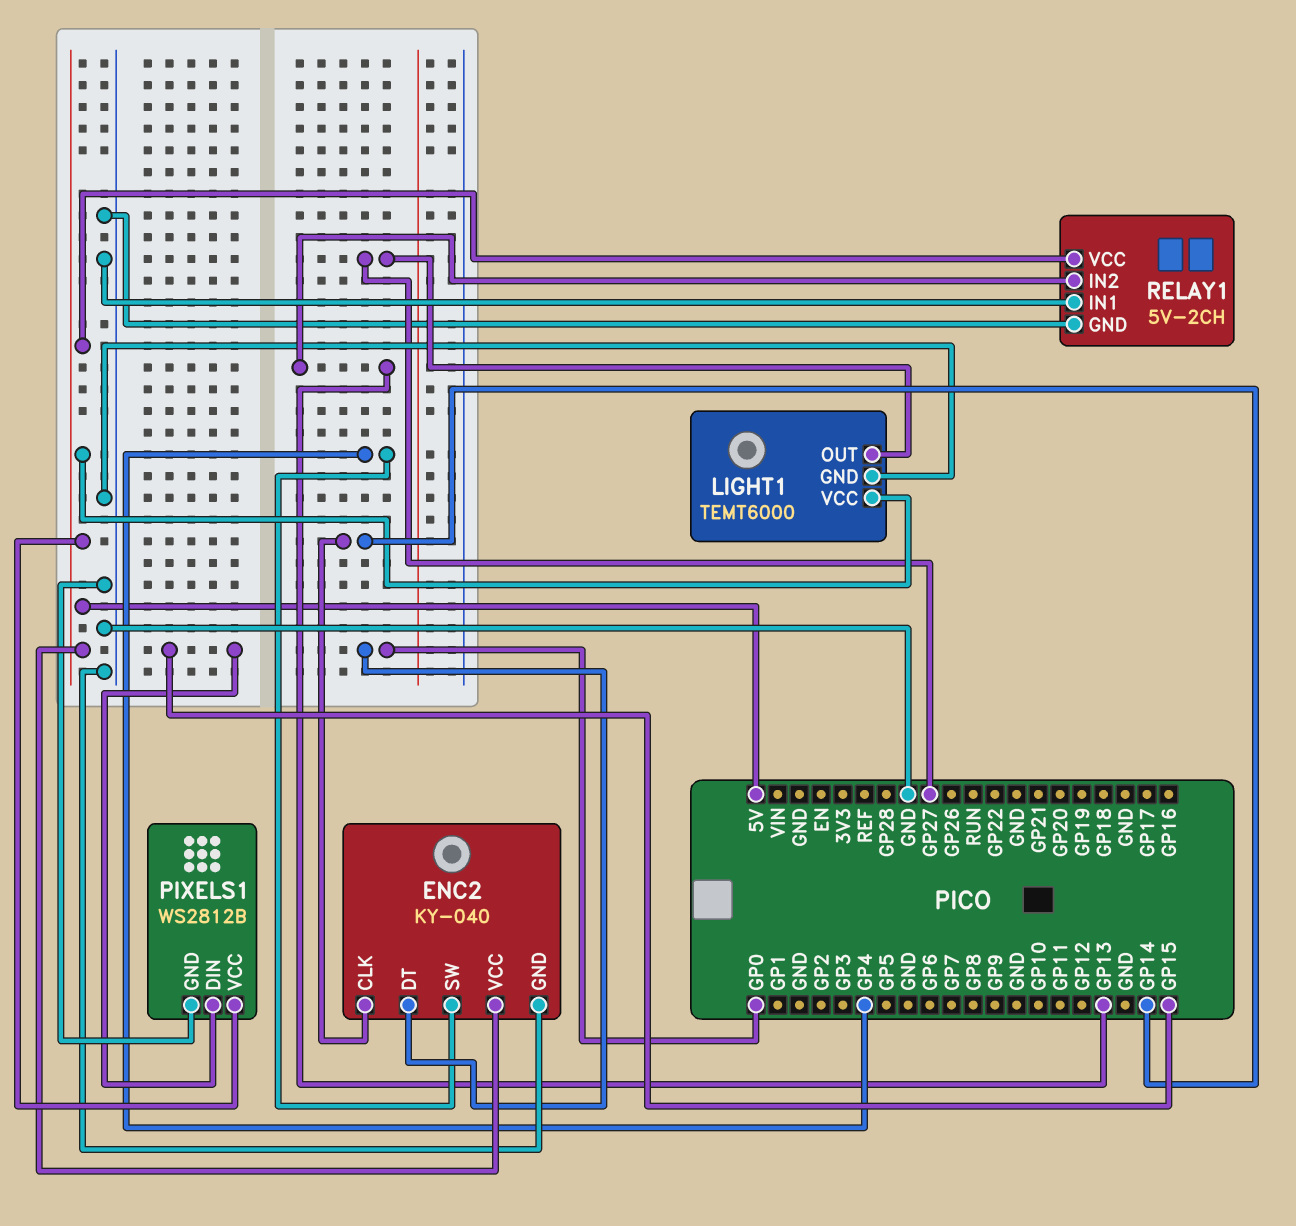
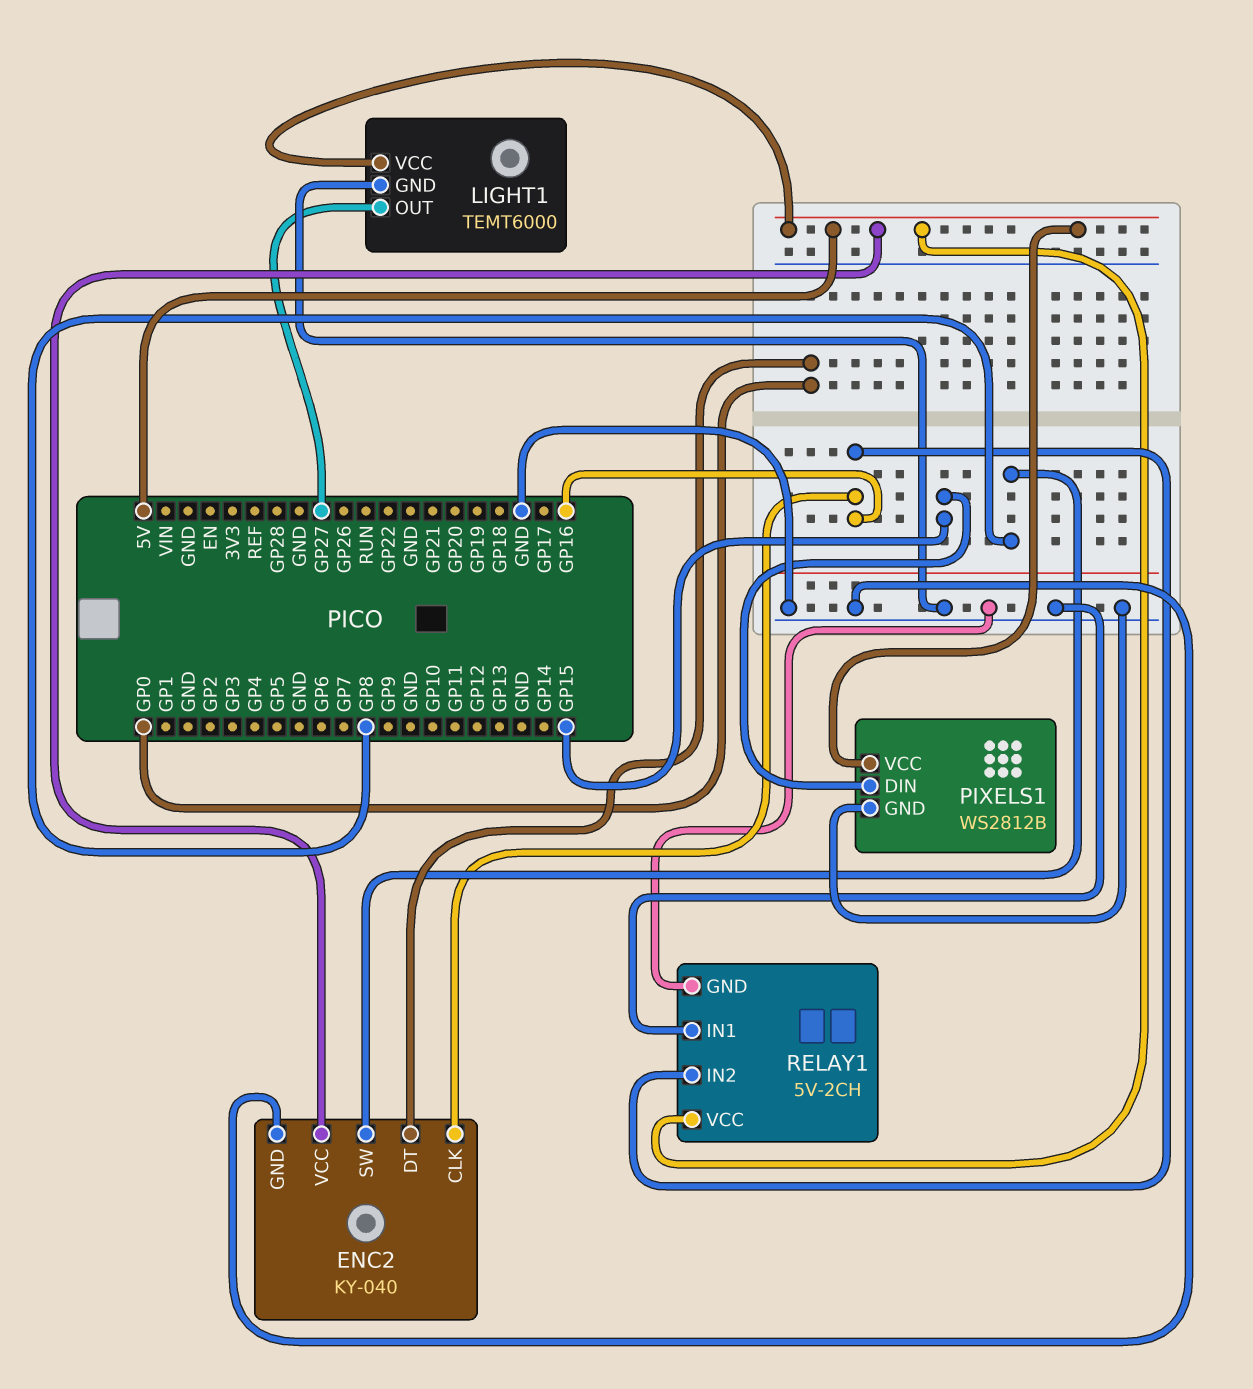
ENC2 pin CLK: GP14 -> GP16
ENC2 pin SW: GP4 -> GP8
RELAY1 pin IN2: GP13 -> GP16

